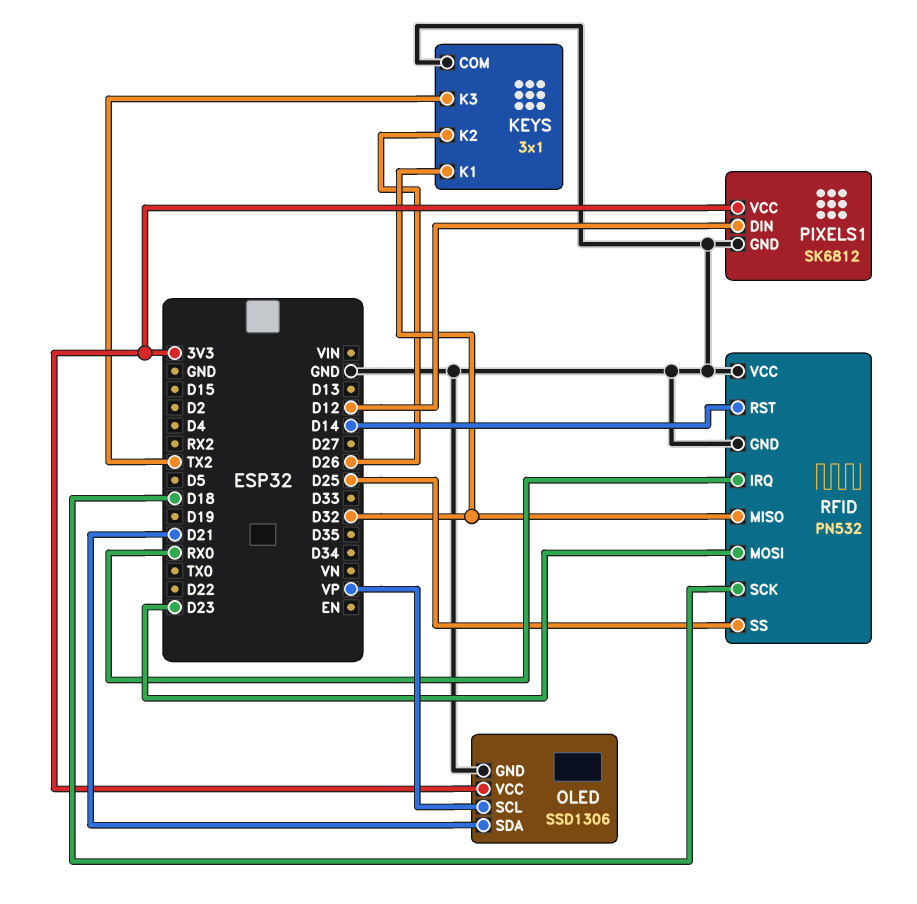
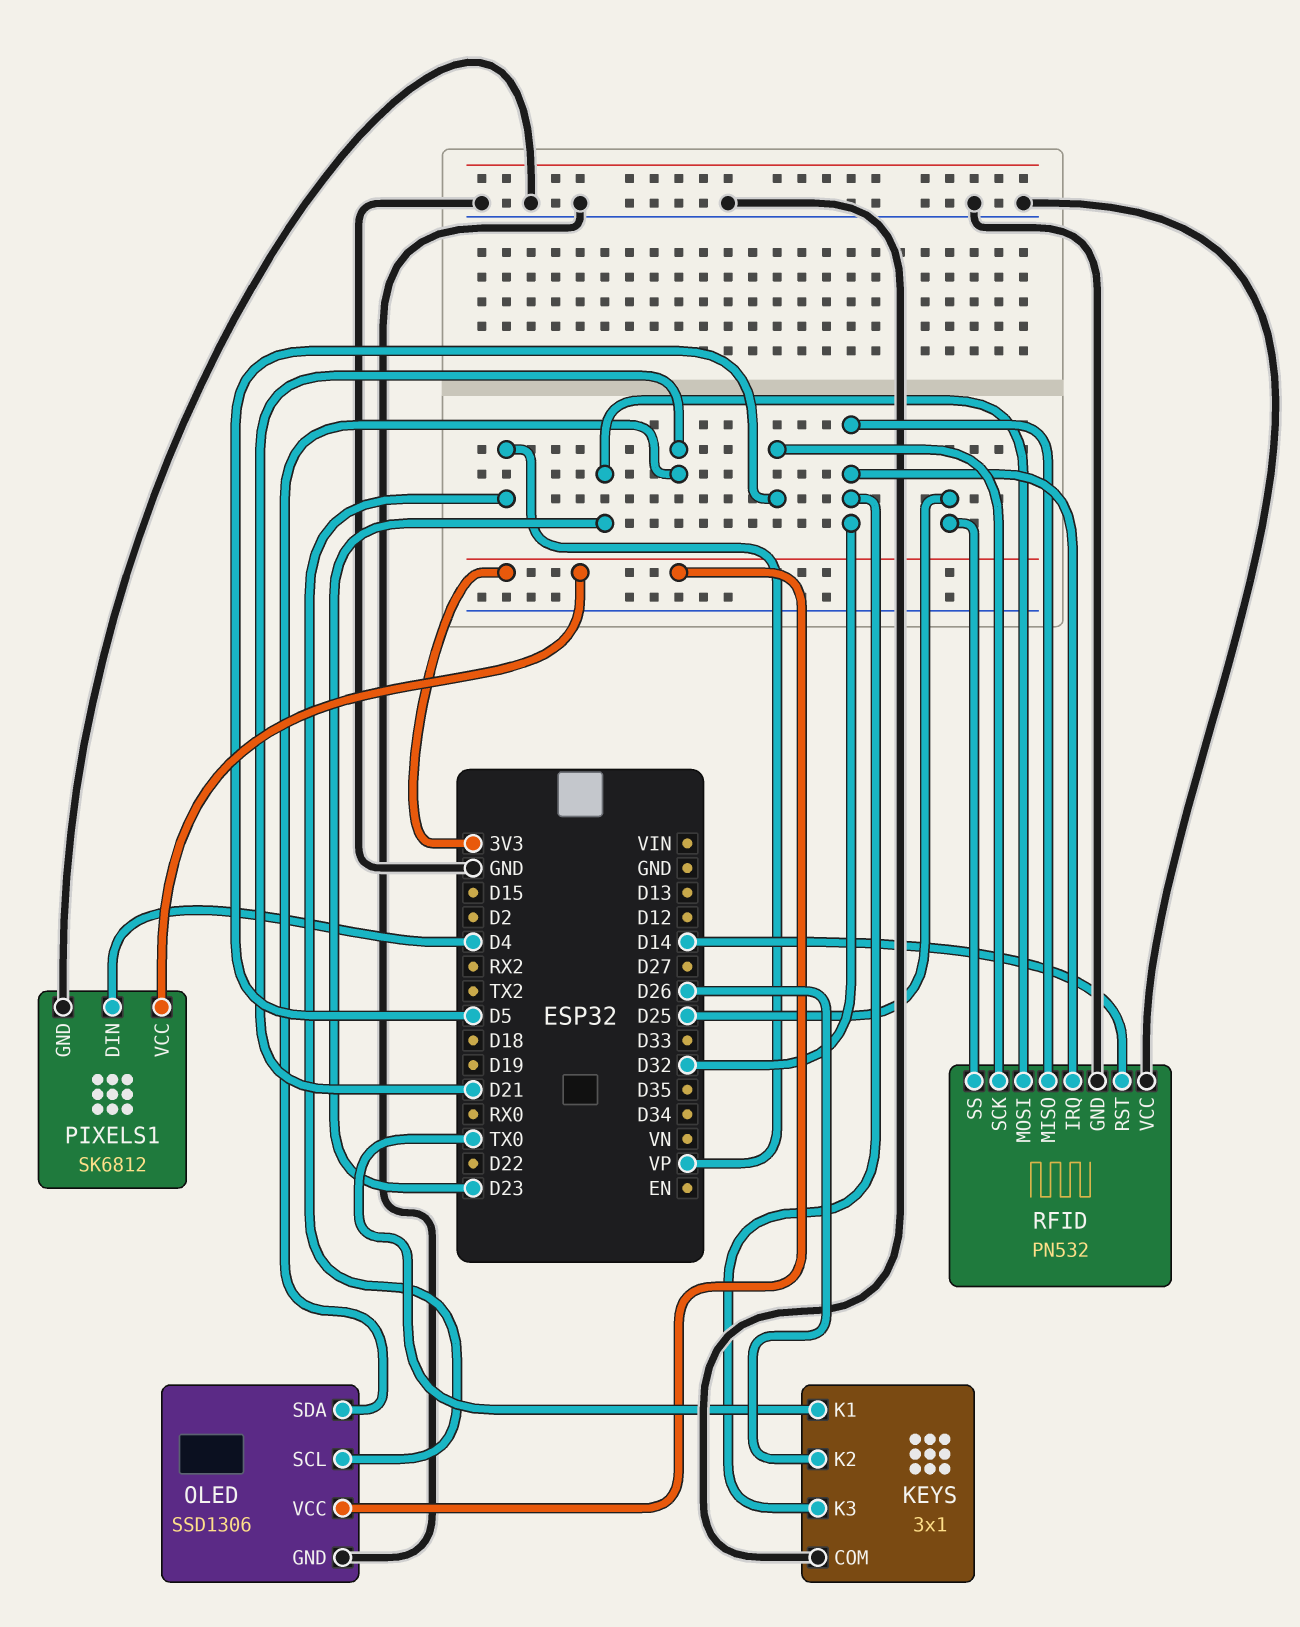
KEYS pin K1: D32 -> TX0
KEYS pin K3: TX2 -> D32
PIXELS1 pin DIN: D12 -> D4
RFID pin IRQ: RX0 -> D32
RFID pin SCK: D18 -> D5

